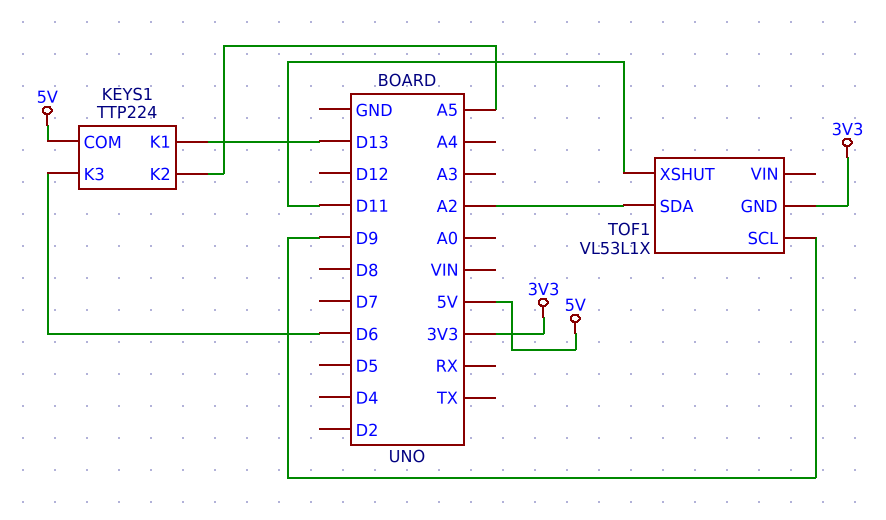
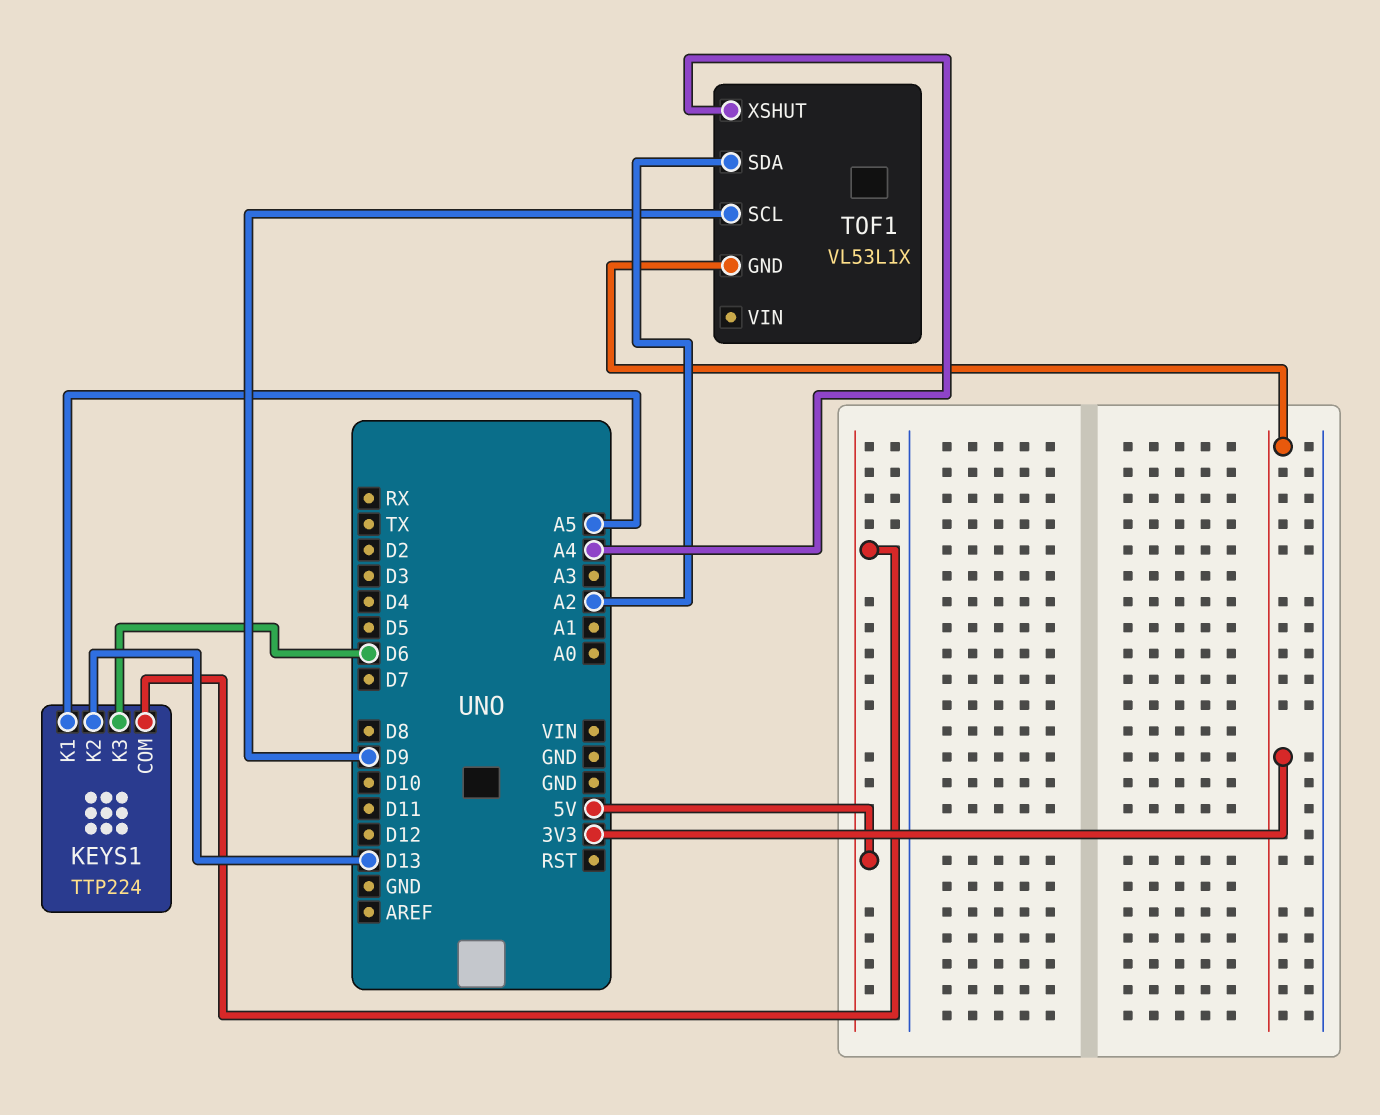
KEYS1 pin K1: D13 -> A5
KEYS1 pin K2: A5 -> D13
TOF1 pin XSHUT: D11 -> A4

